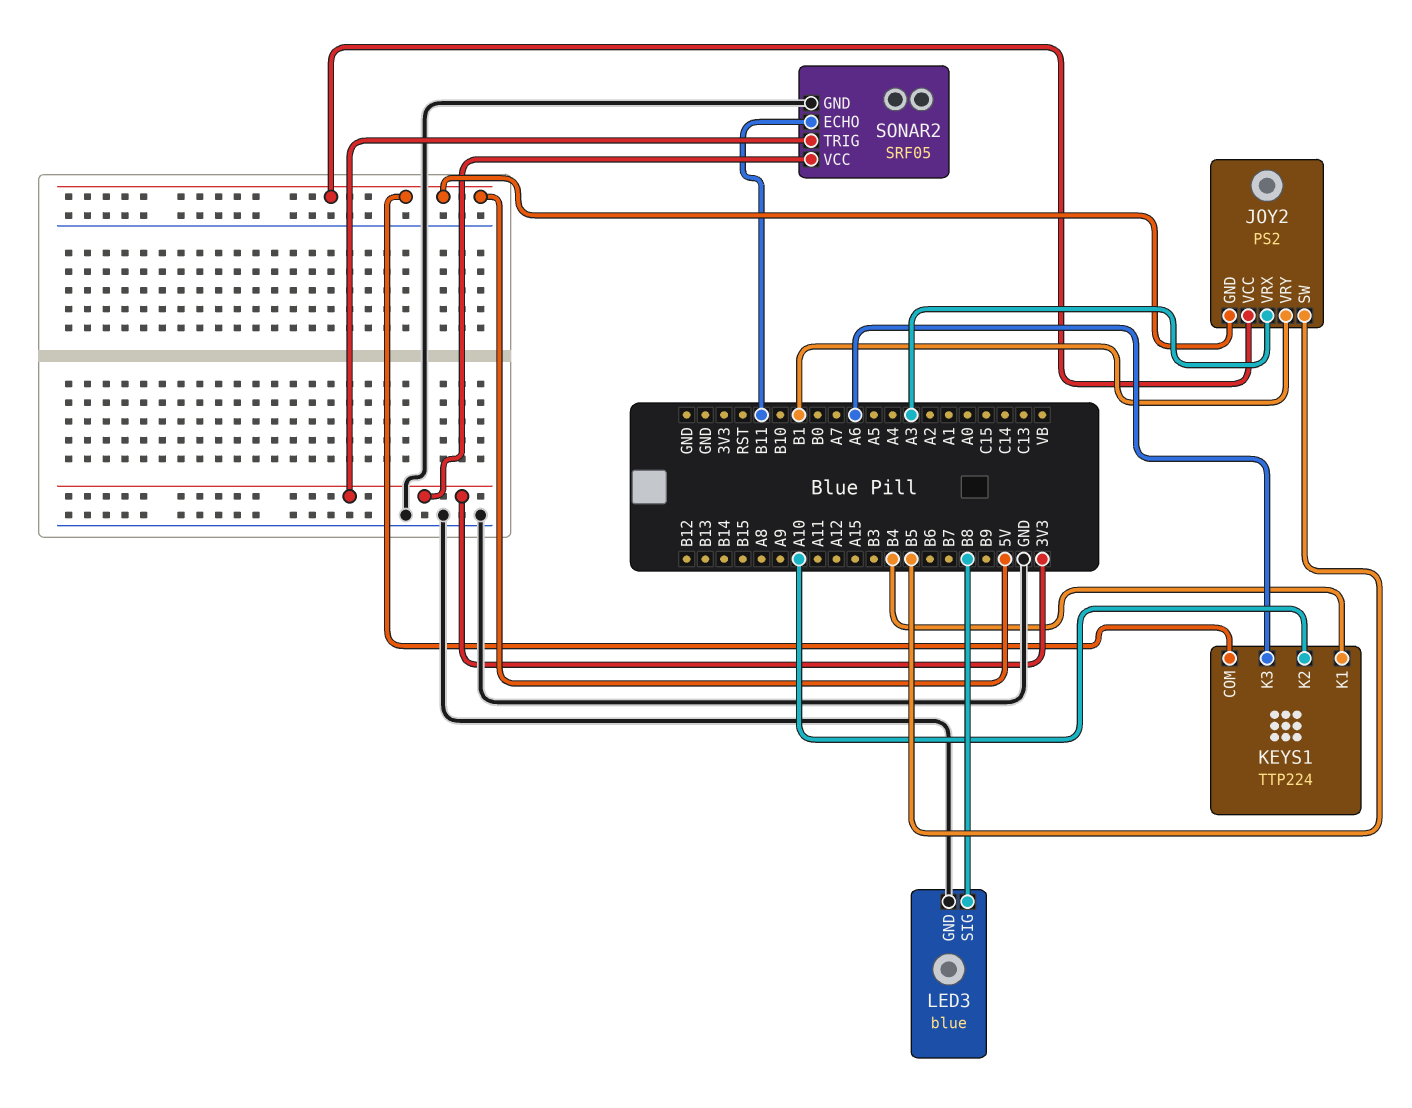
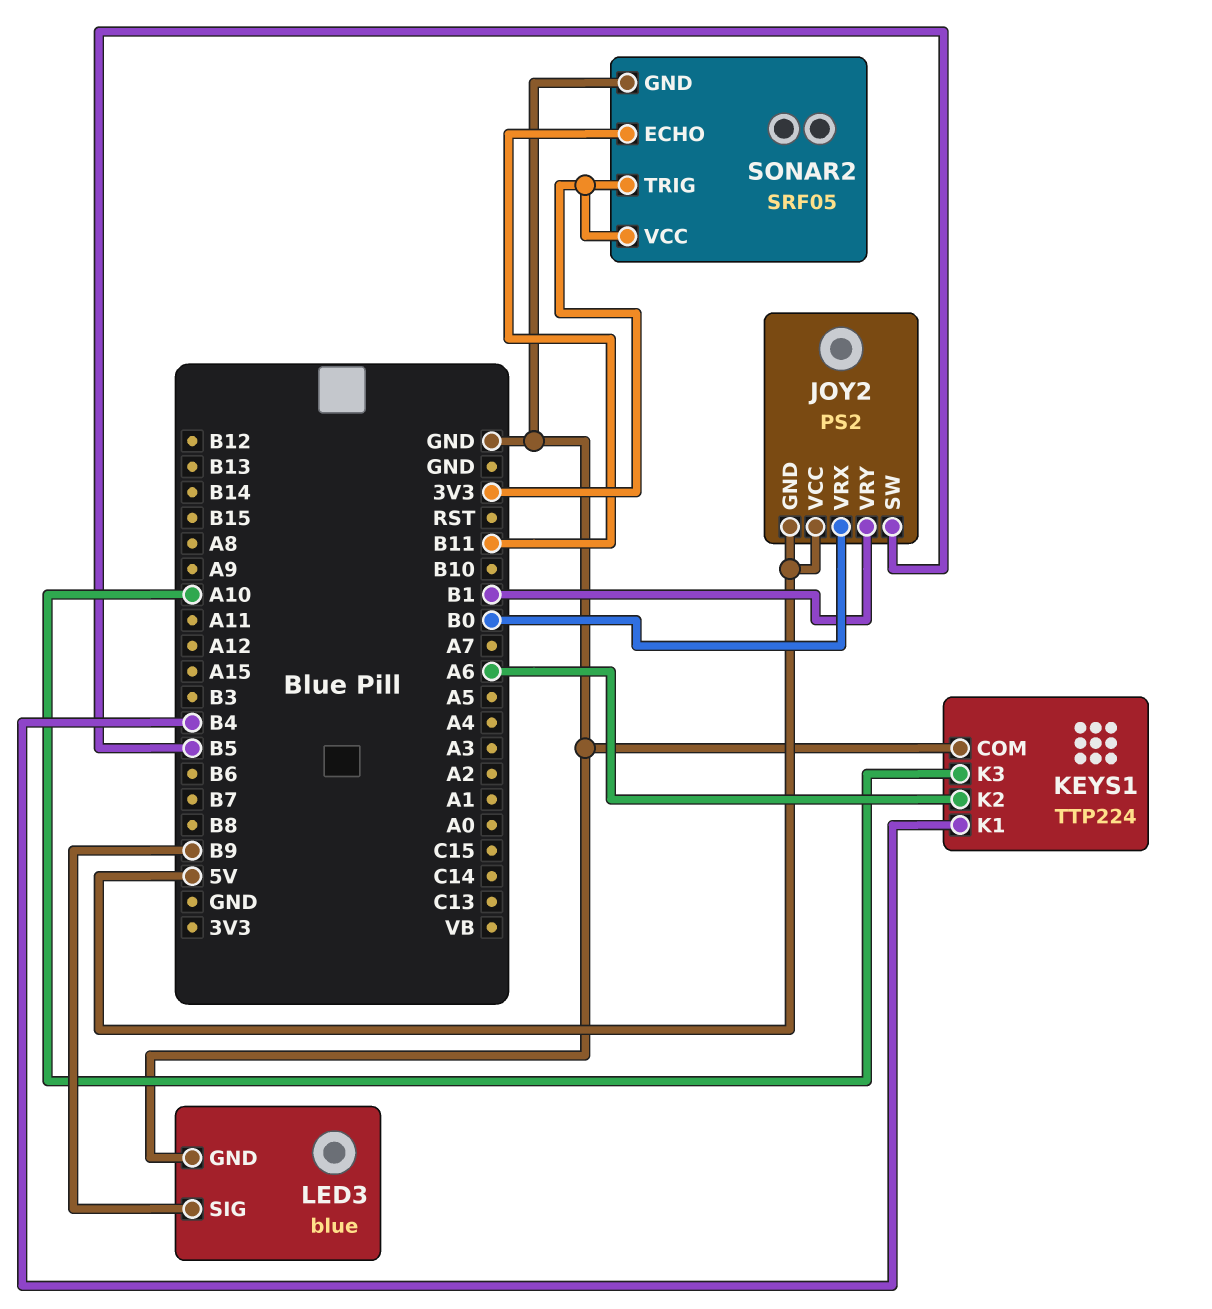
JOY2 pin VRX: A3 -> B0
KEYS1 pin COM: 5V -> GND
KEYS1 pin K2: A10 -> A6
KEYS1 pin K3: A6 -> A10
LED3 pin SIG: B8 -> B9

